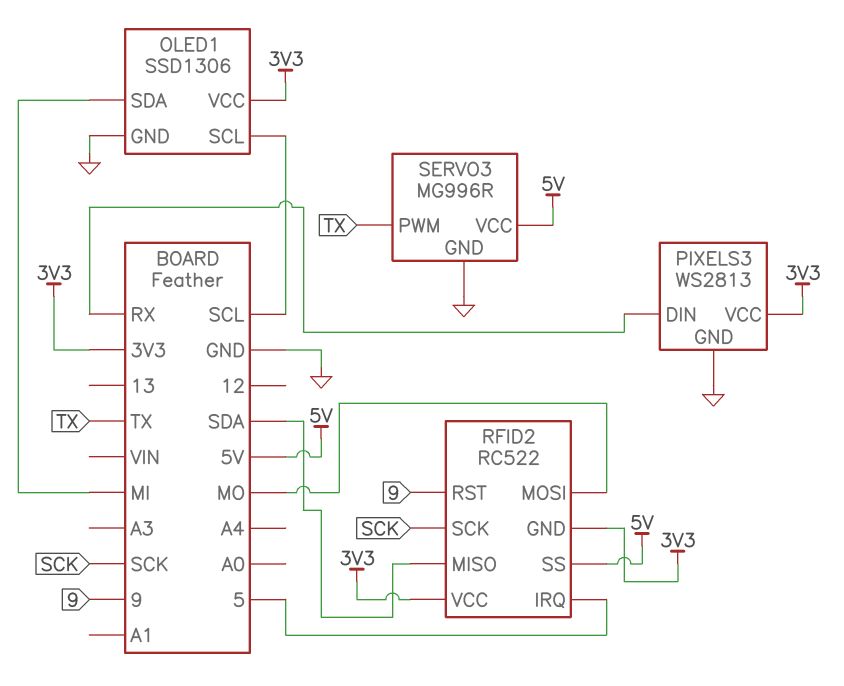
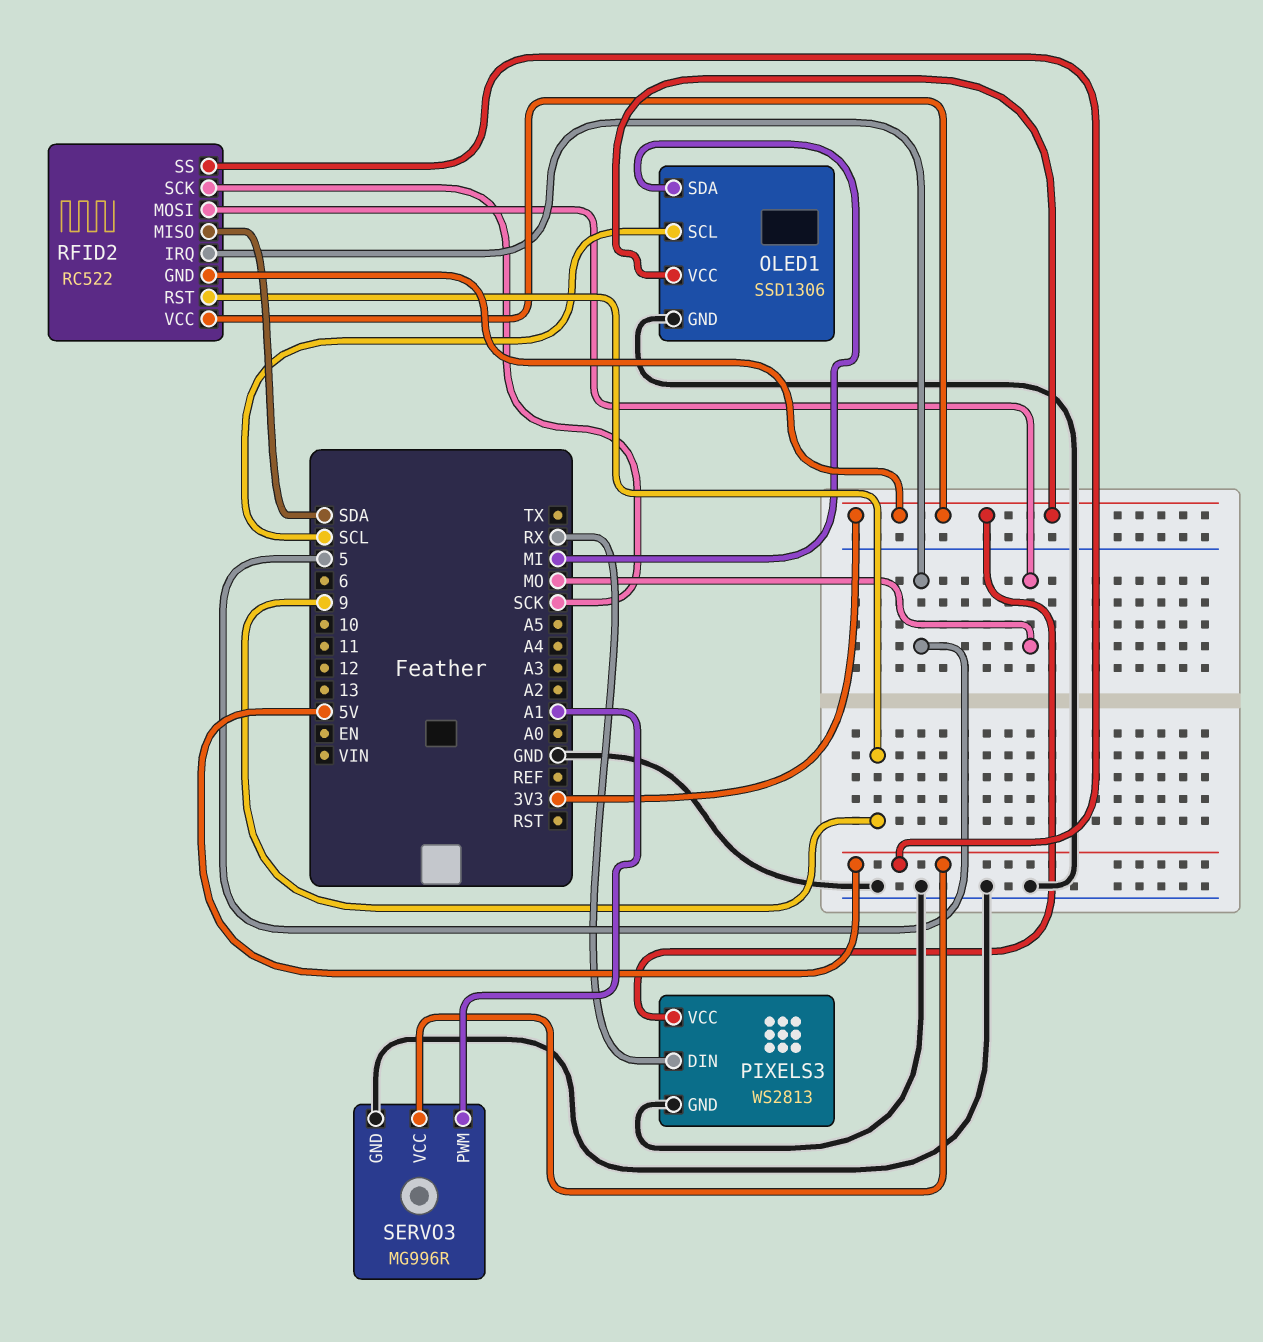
SERVO3 pin PWM: TX -> A1

